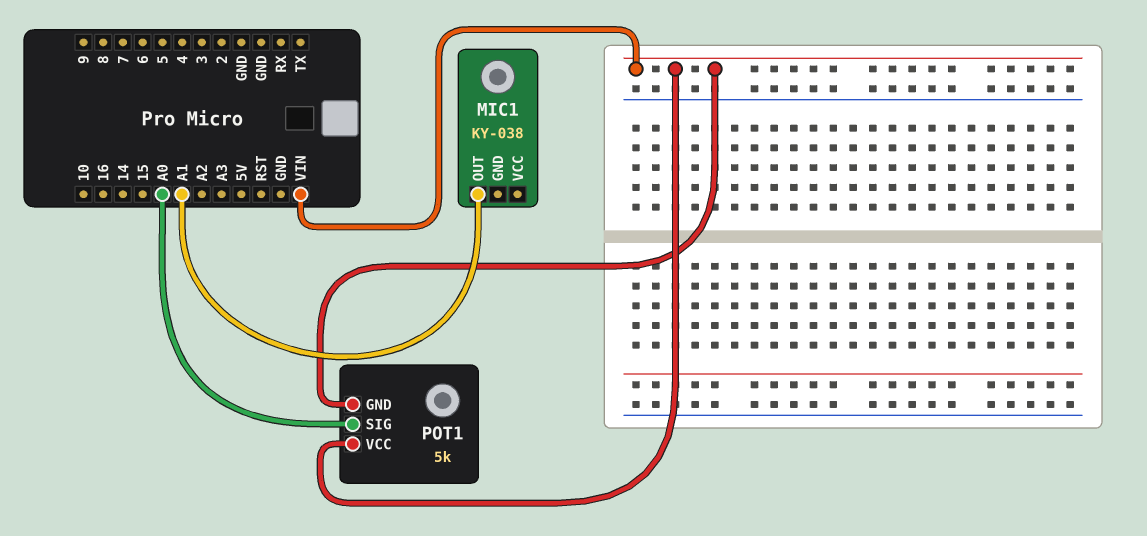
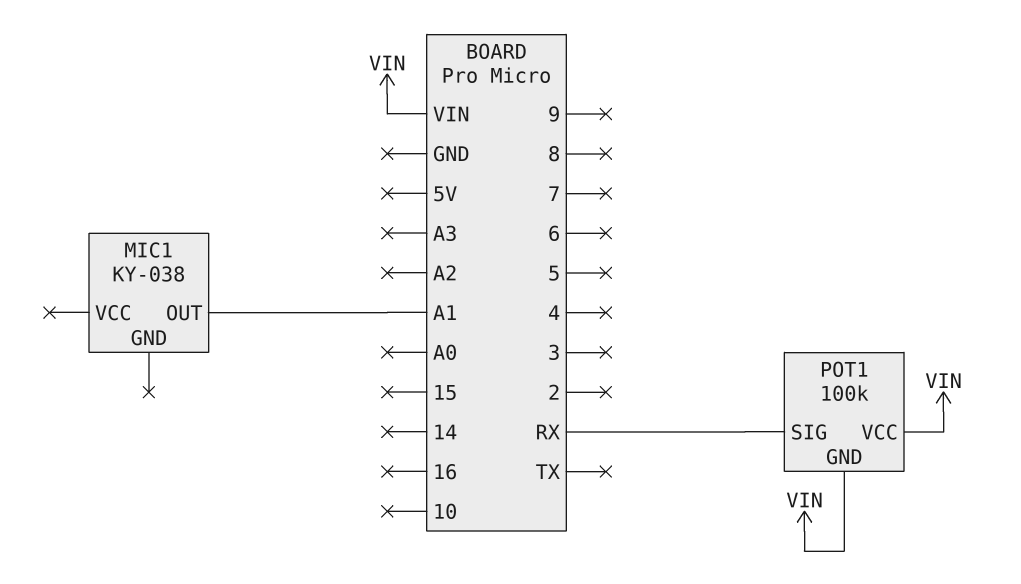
POT1: 5k -> 100k
POT1 pin SIG: A0 -> RX

